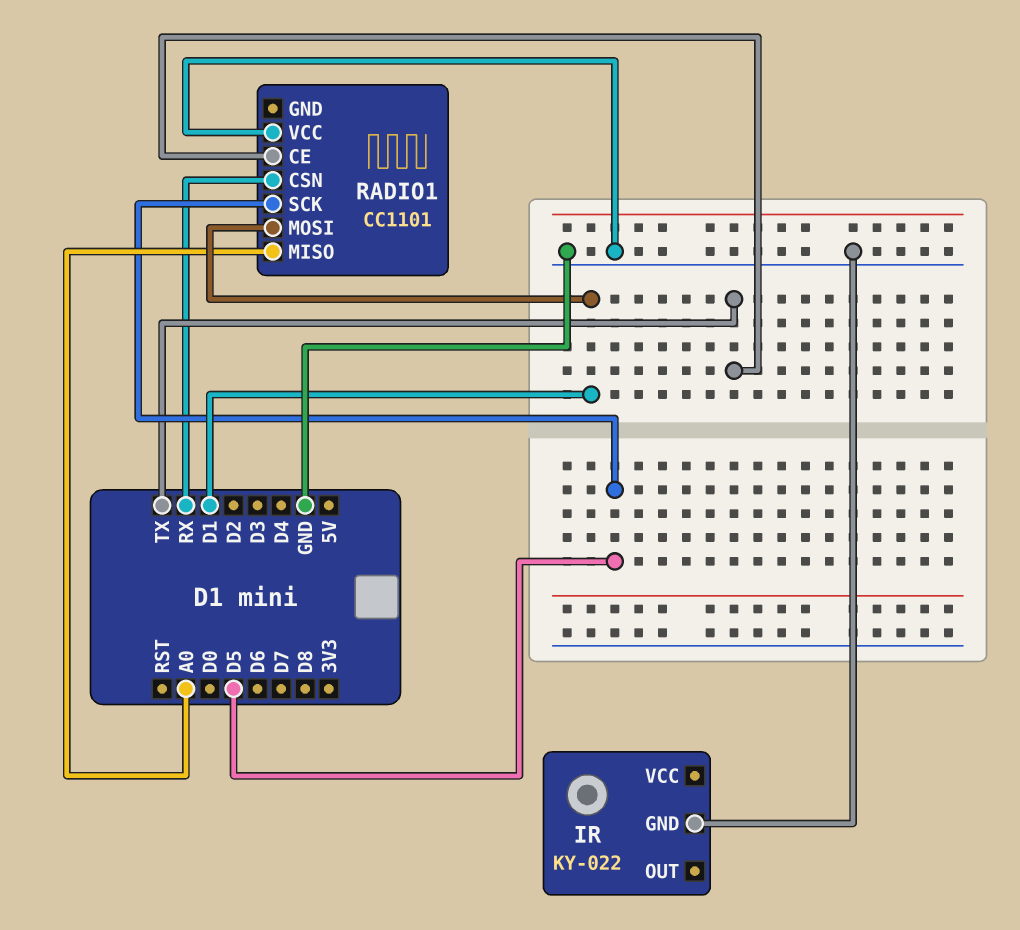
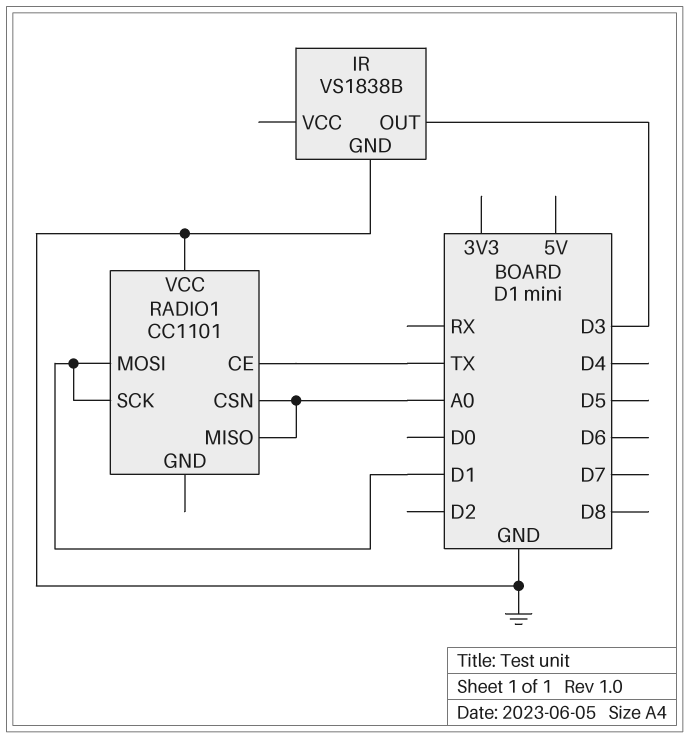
IR: KY-022 -> VS1838B
IR pin OUT: none -> D3
RADIO1 pin CSN: RX -> A0
RADIO1 pin SCK: D5 -> D1

